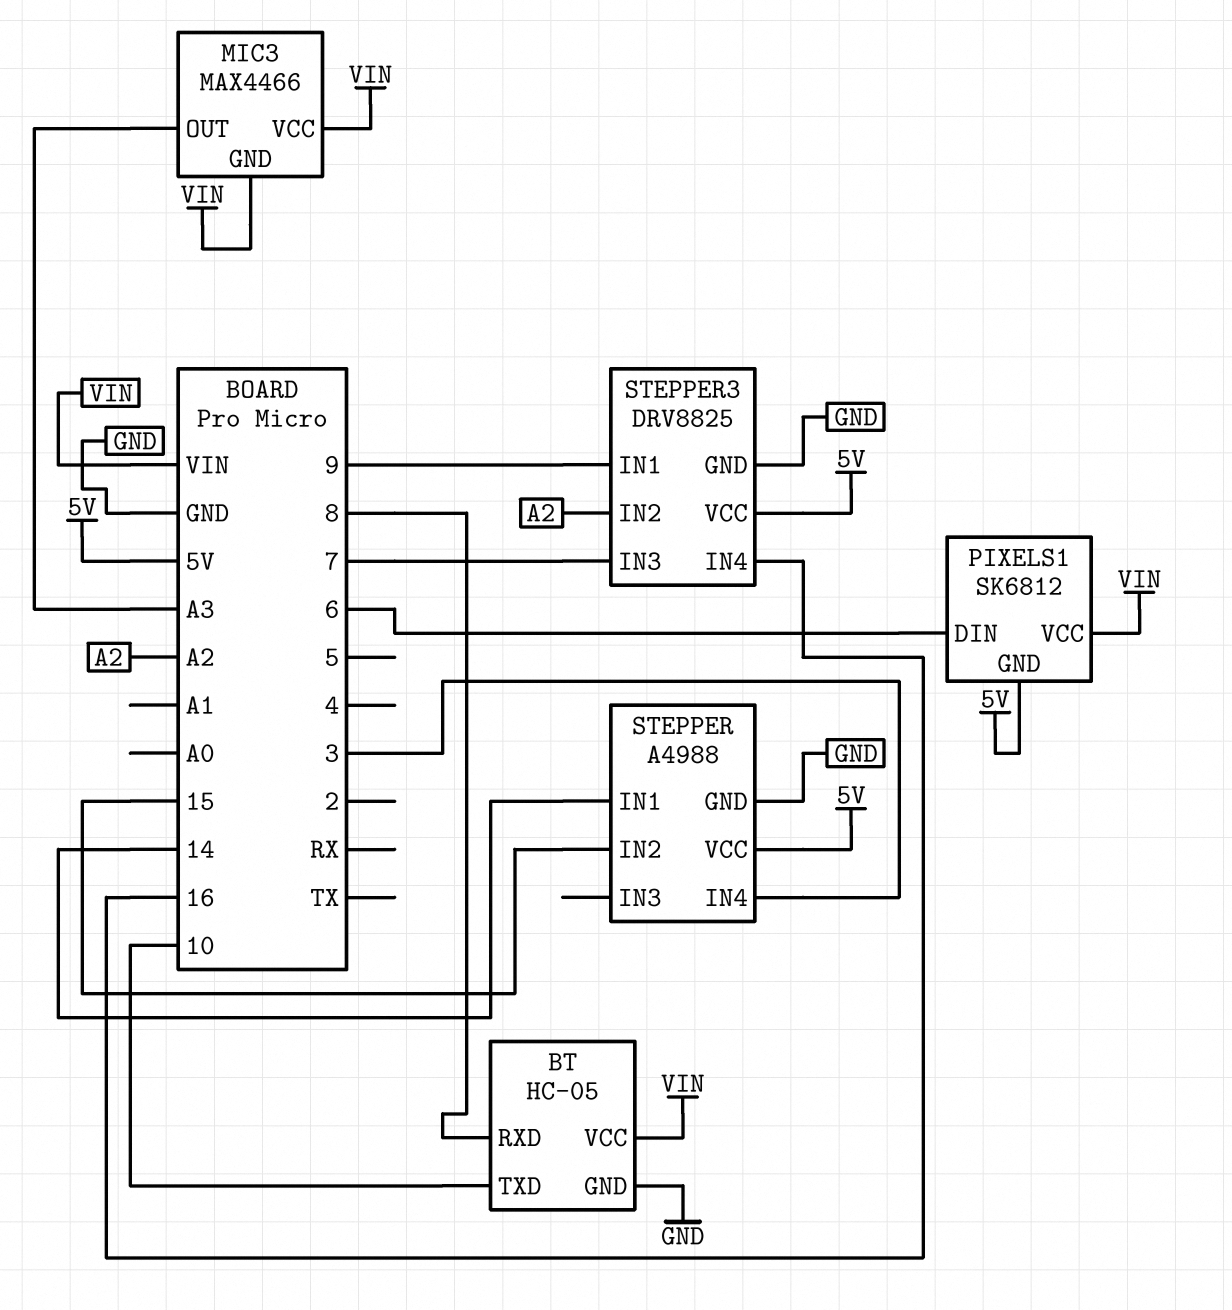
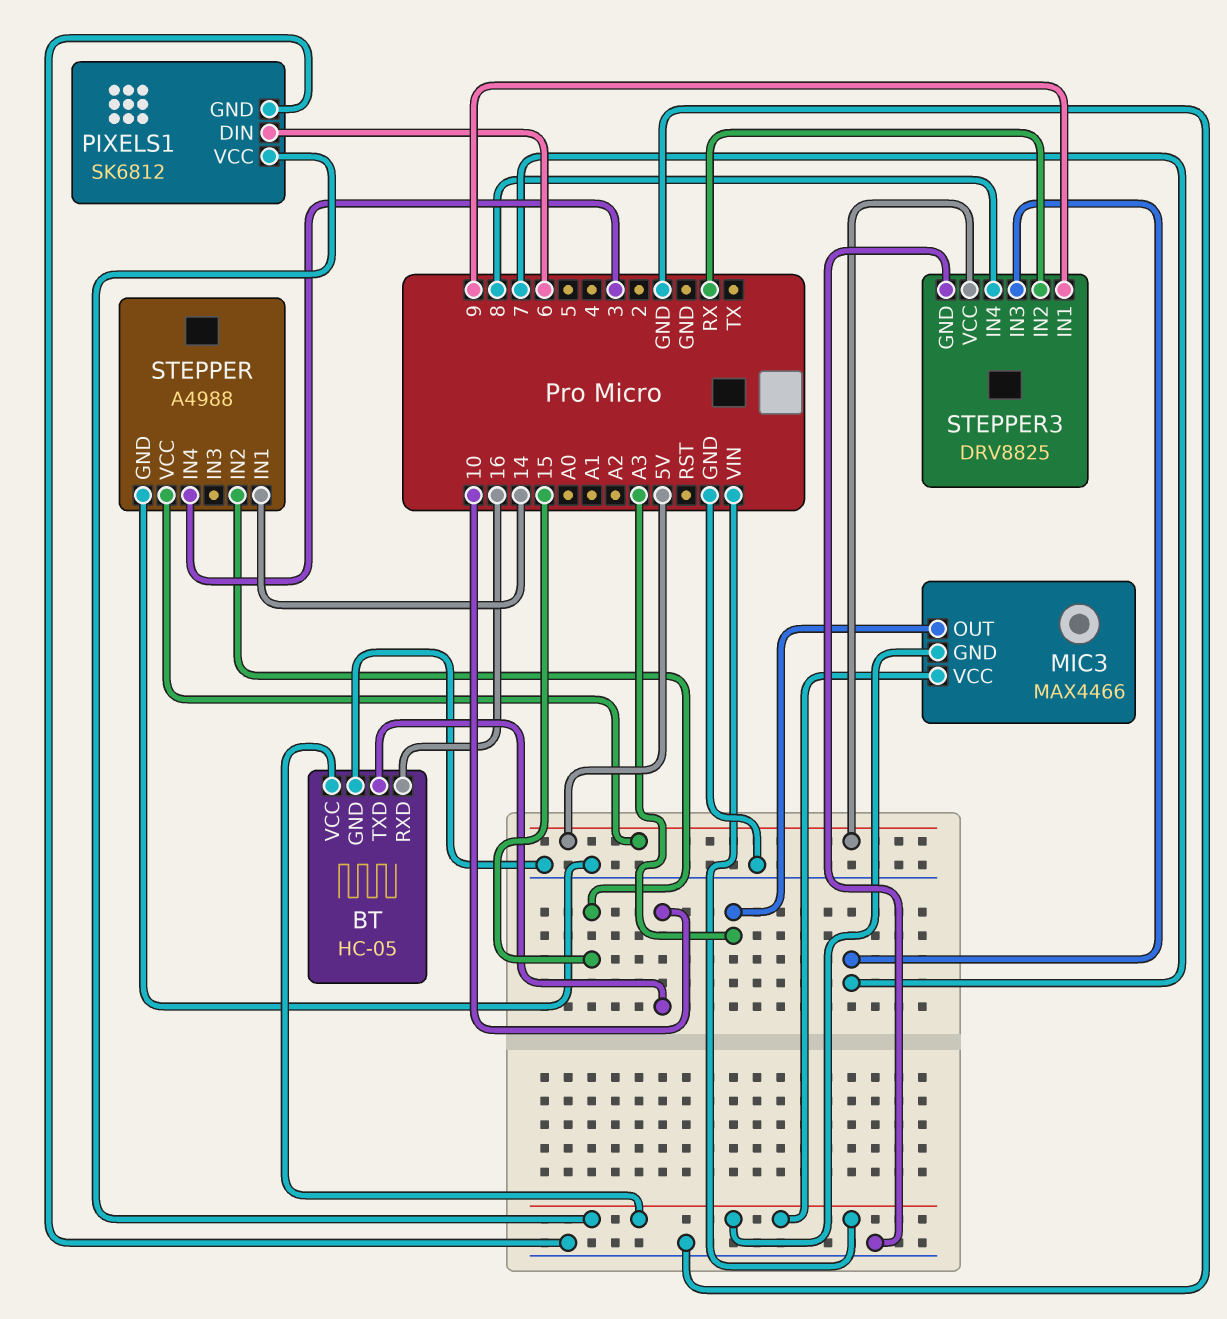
BT pin RXD: 8 -> 16
PIXELS1 pin GND: 5V -> GND
STEPPER3 pin IN2: A2 -> RX
STEPPER3 pin IN4: 16 -> 8

